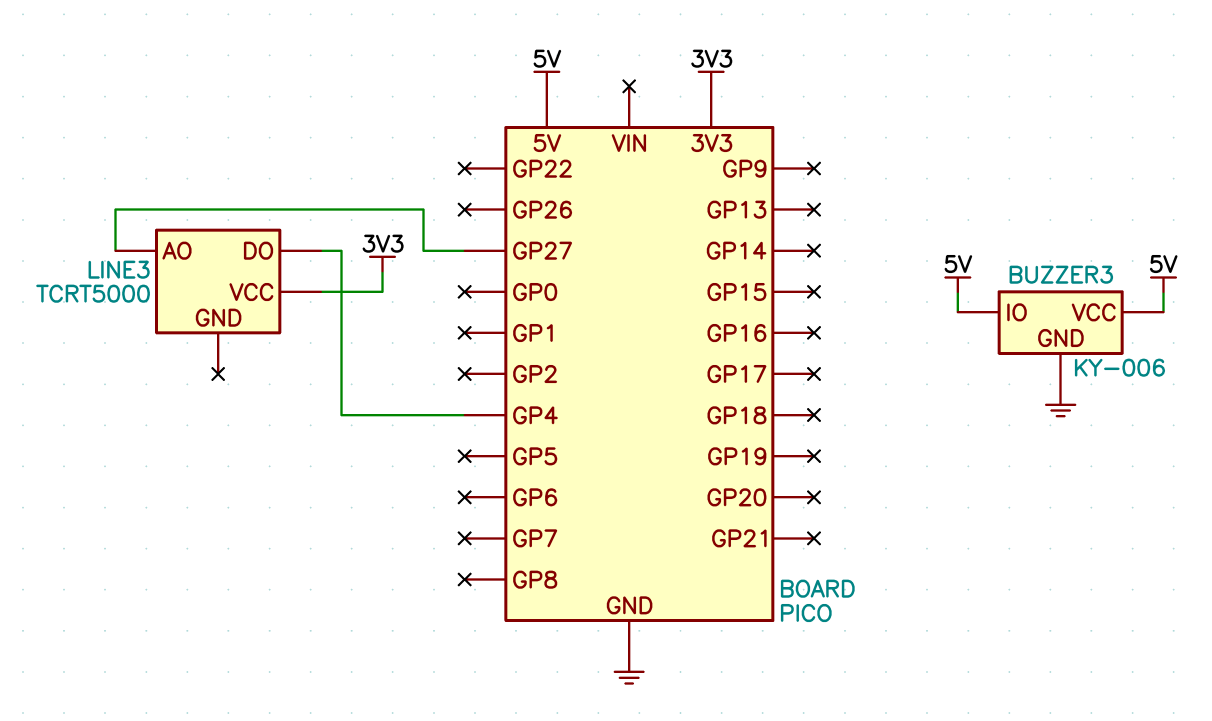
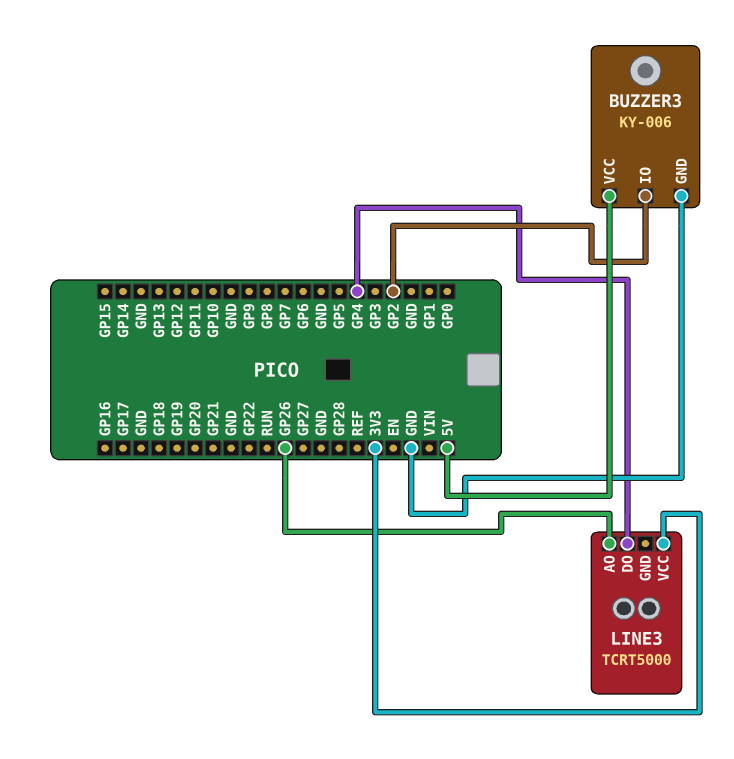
BUZZER3 pin IO: 5V -> GP2
LINE3 pin AO: GP27 -> GP26

